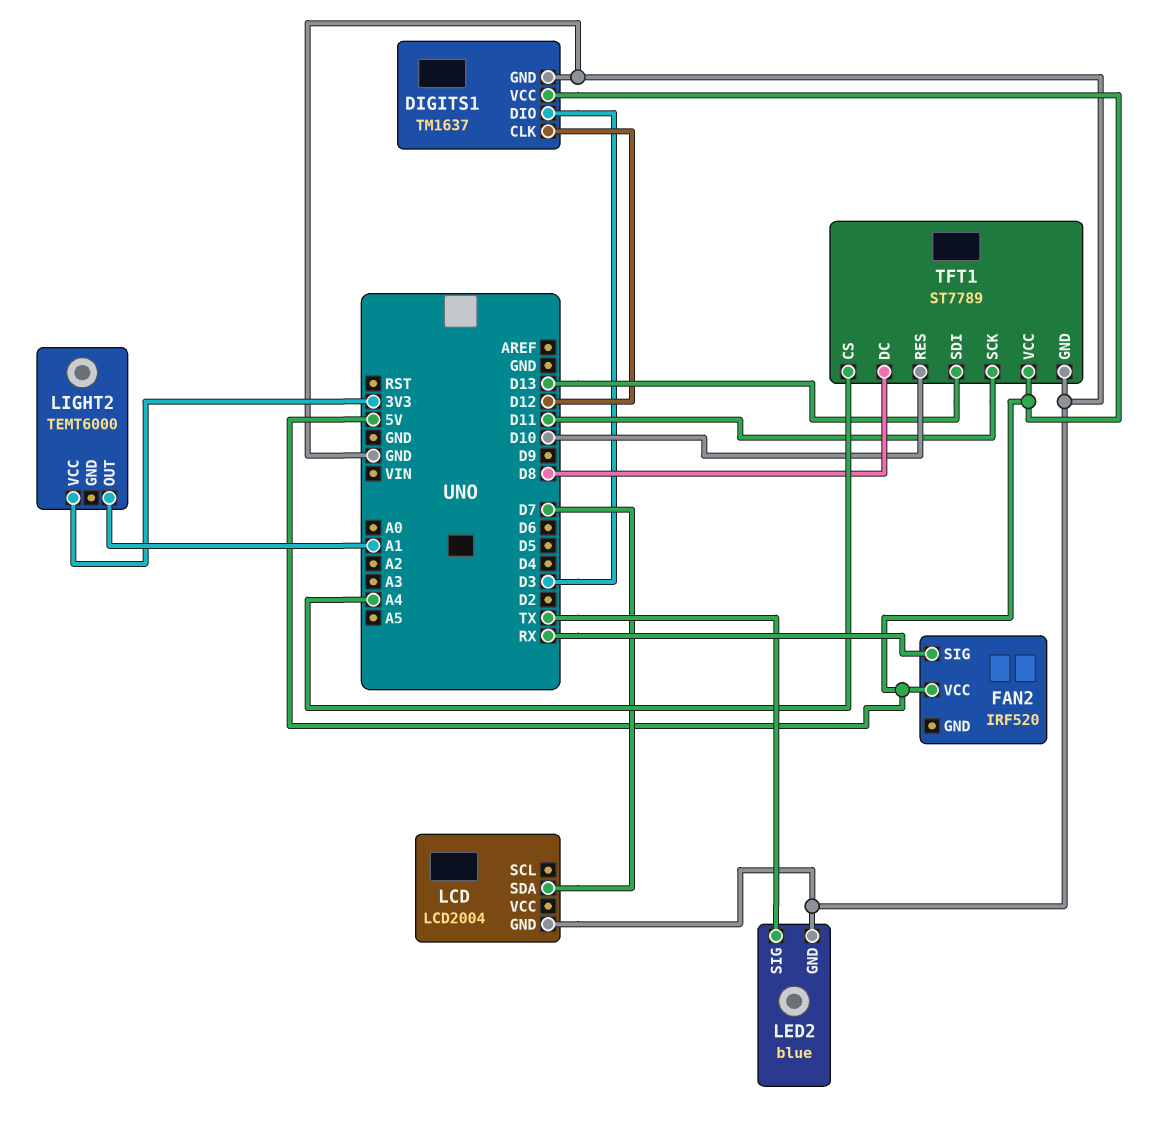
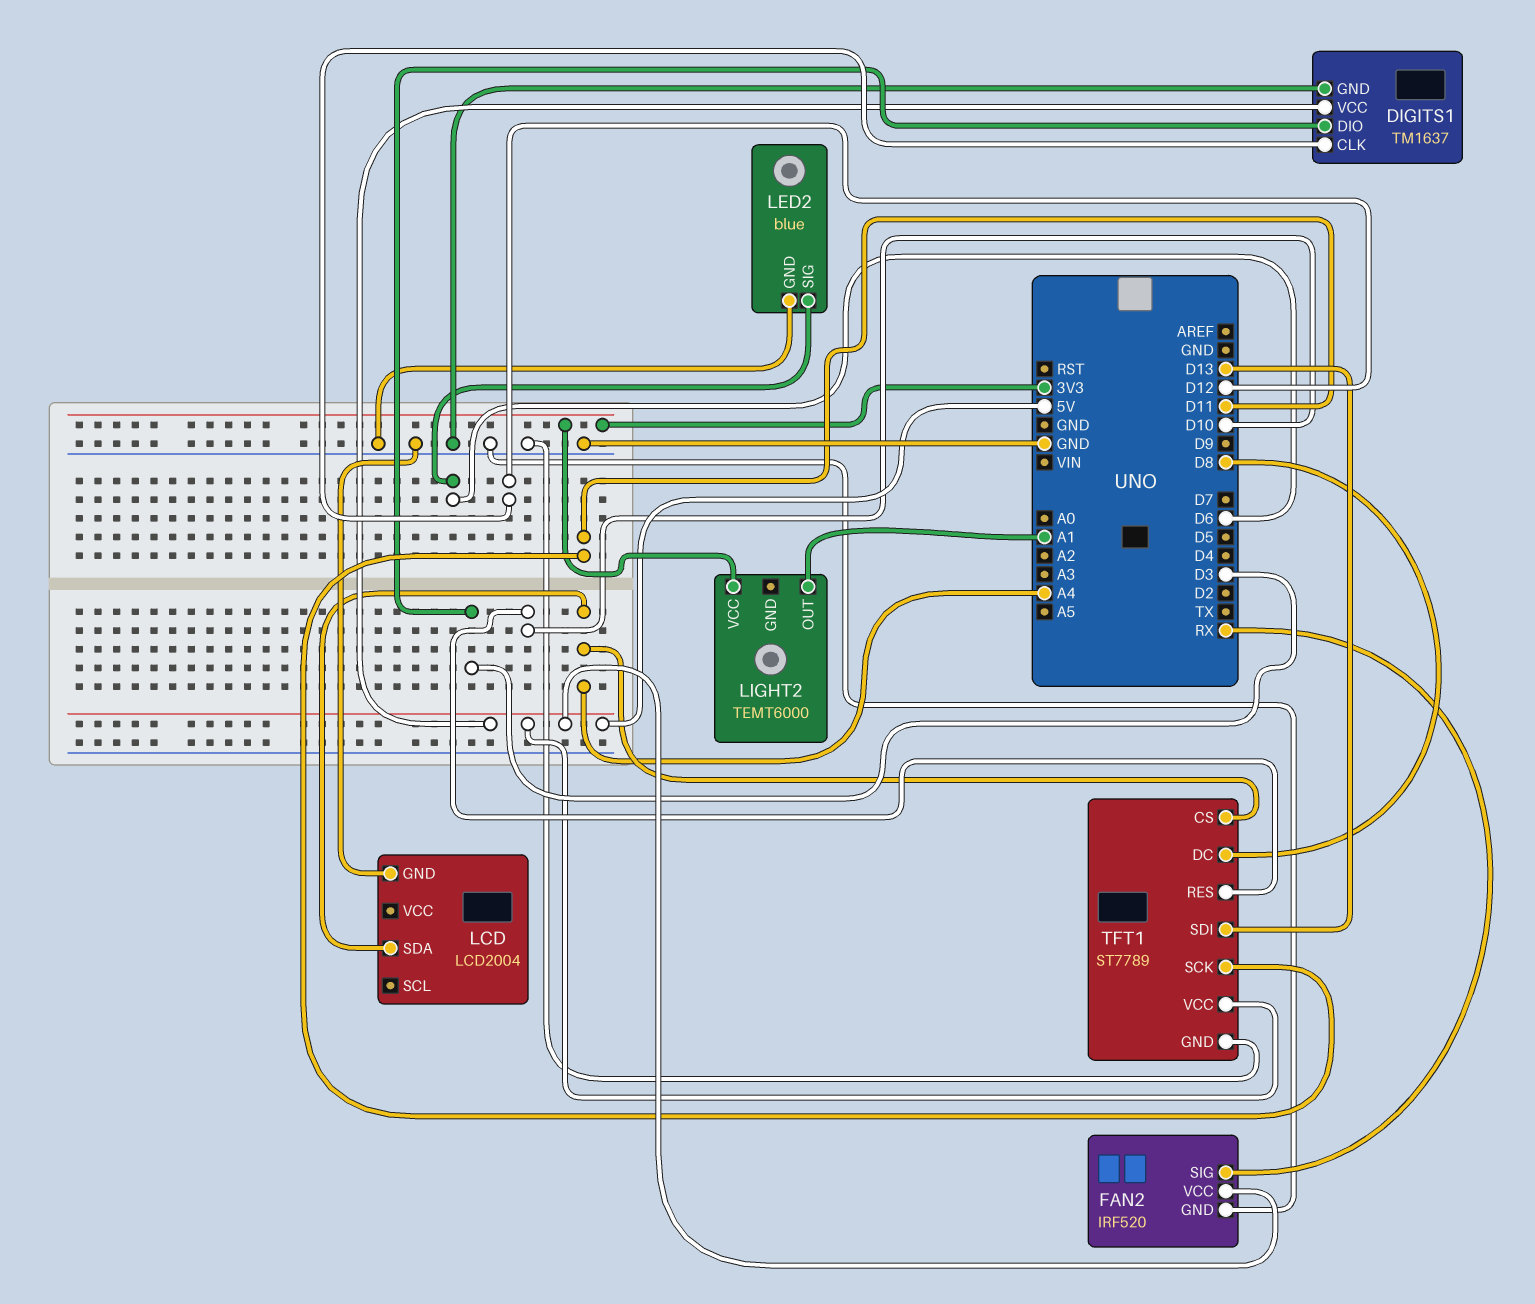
FAN2 pin GND: none -> GND
LCD pin SDA: D7 -> A4
LED2 pin SIG: TX -> D6

